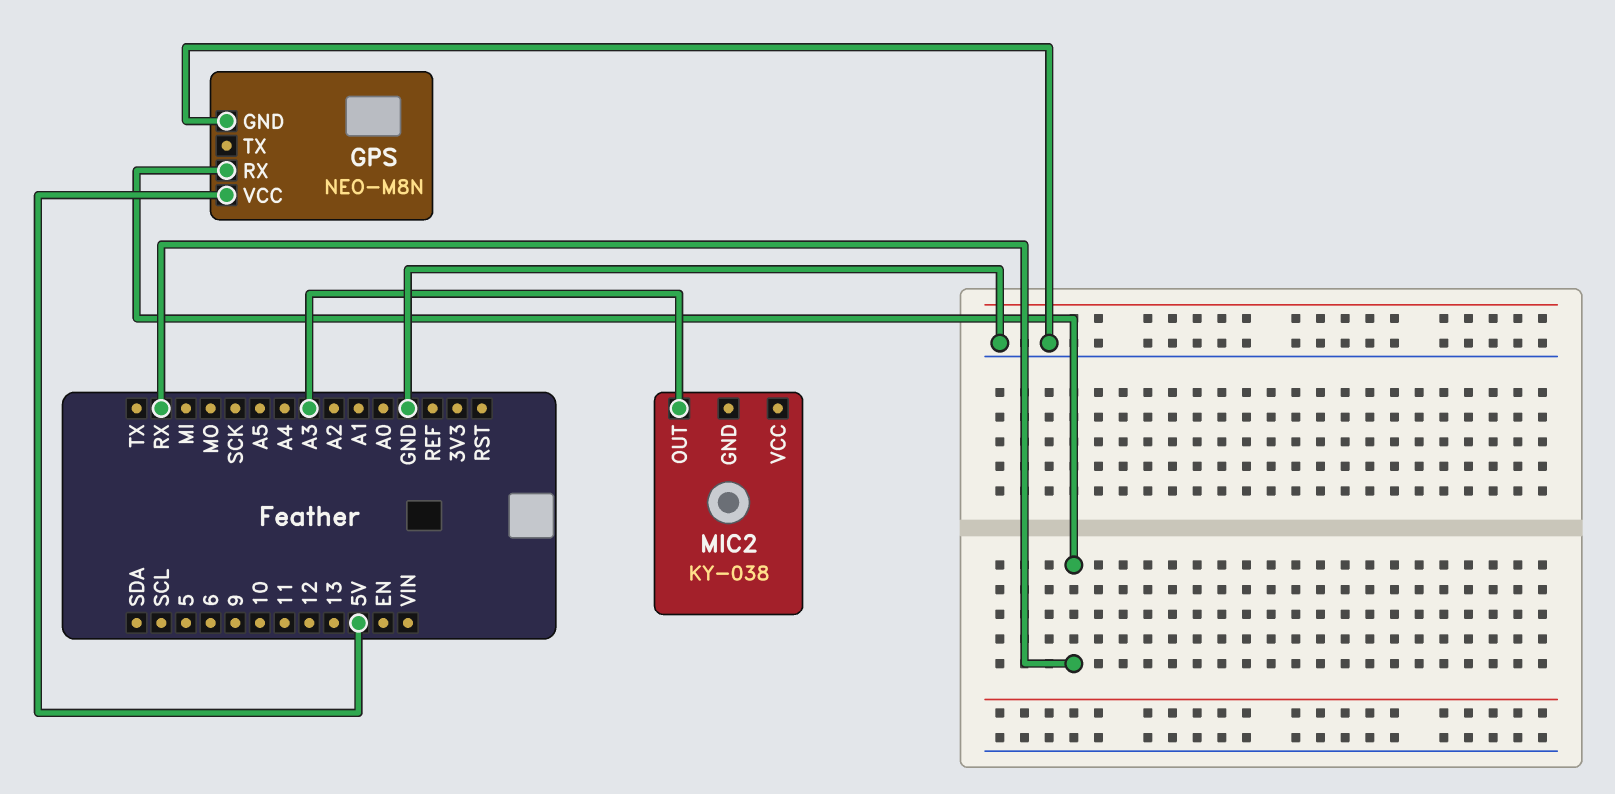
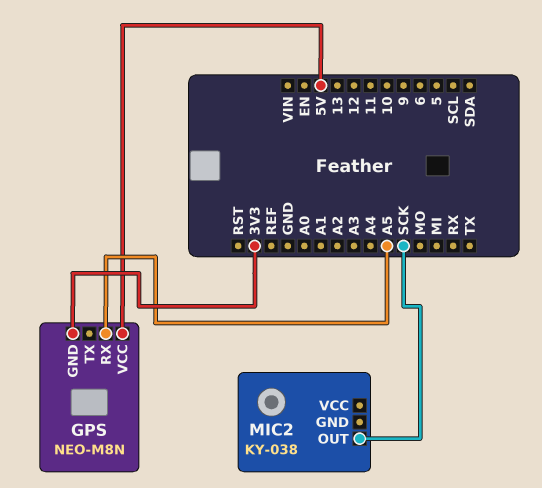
GPS pin GND: GND -> 3V3
GPS pin RX: RX -> A5
MIC2 pin OUT: A3 -> SCK

